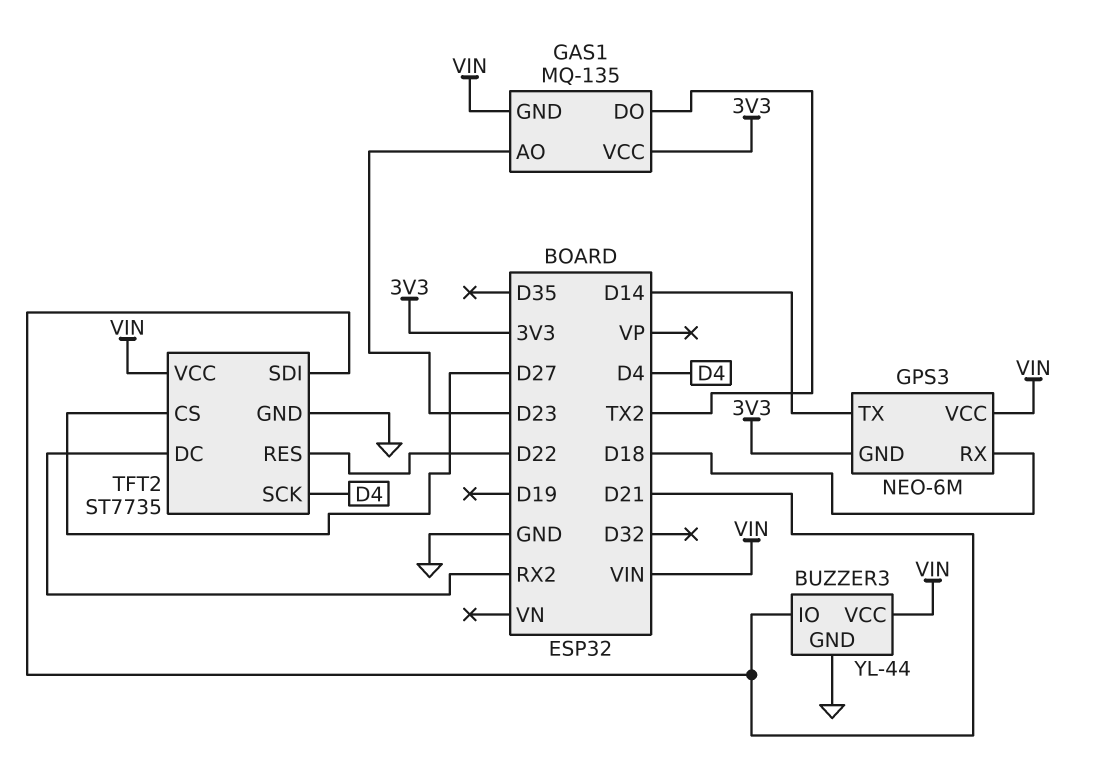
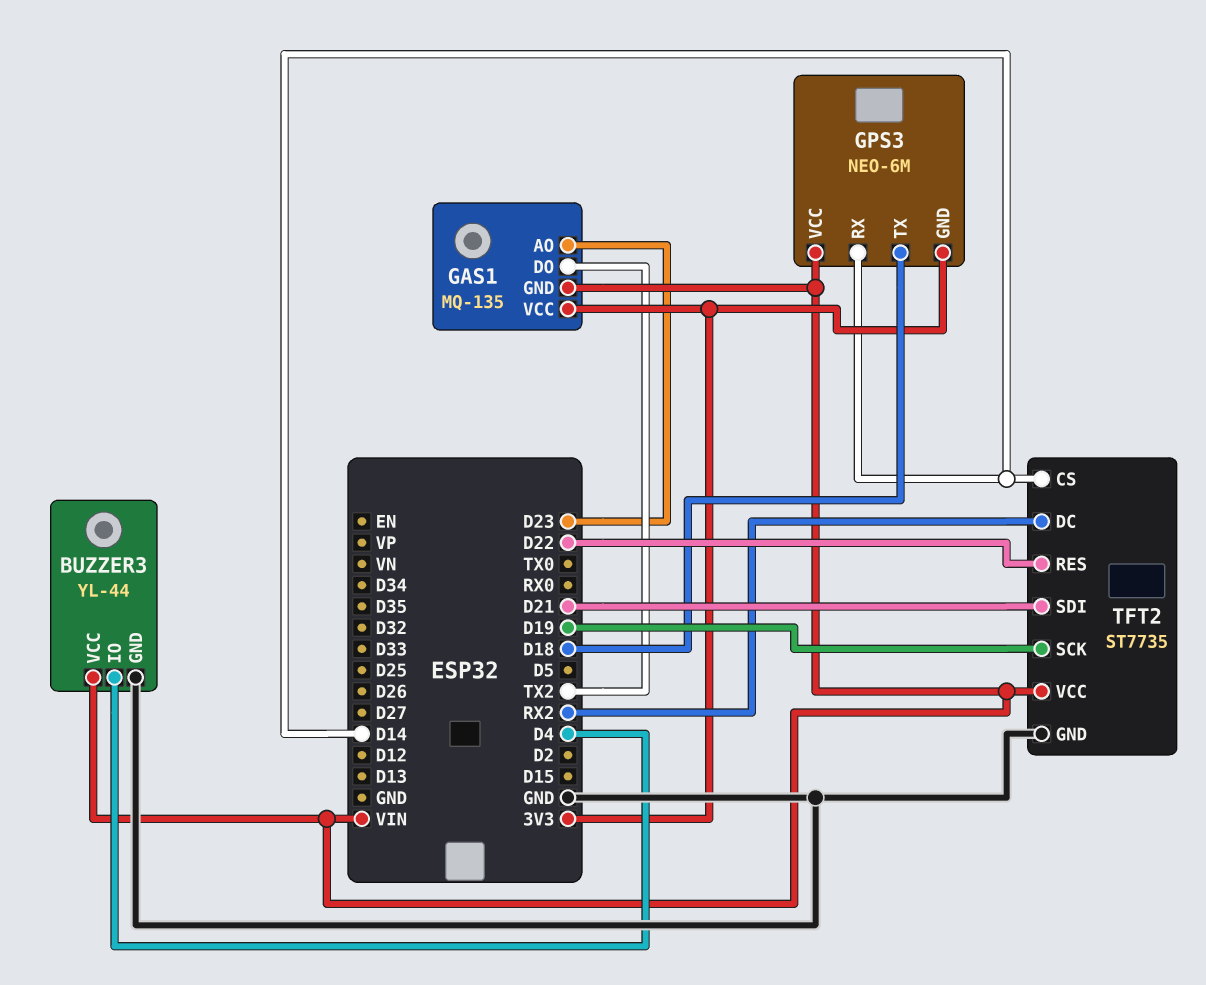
BUZZER3 pin IO: D21 -> D4
GPS3 pin RX: D18 -> D14
GPS3 pin TX: D14 -> D18
TFT2 pin CS: D27 -> D14
TFT2 pin SCK: D4 -> D19

